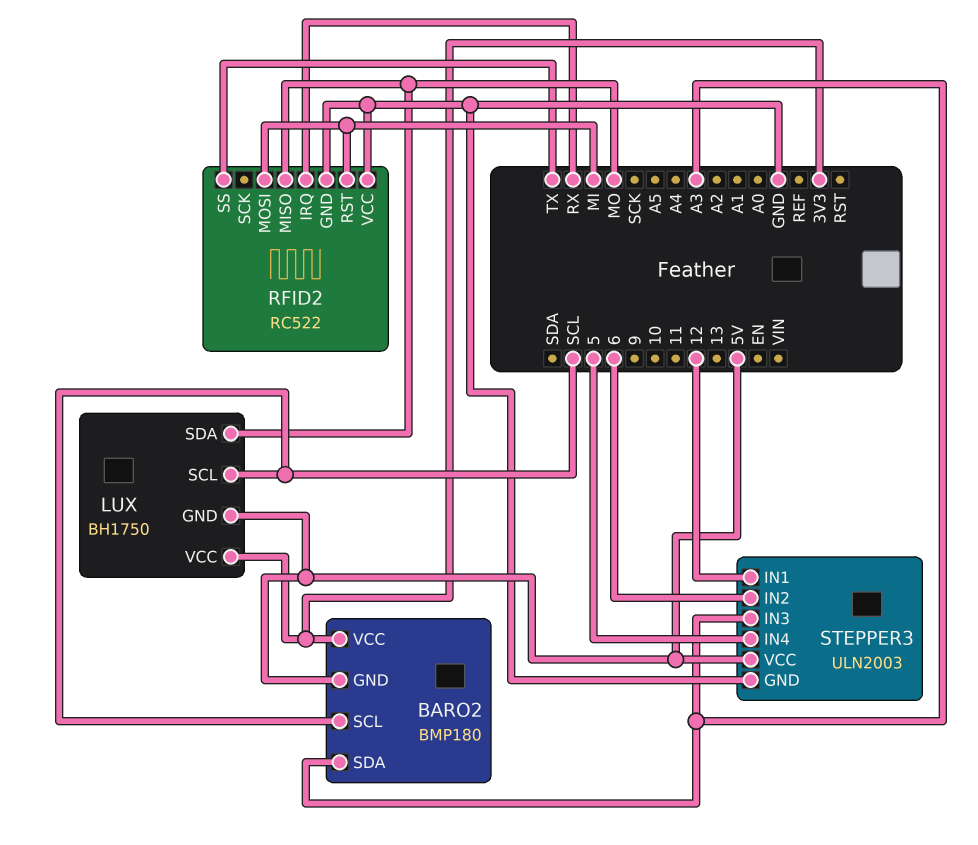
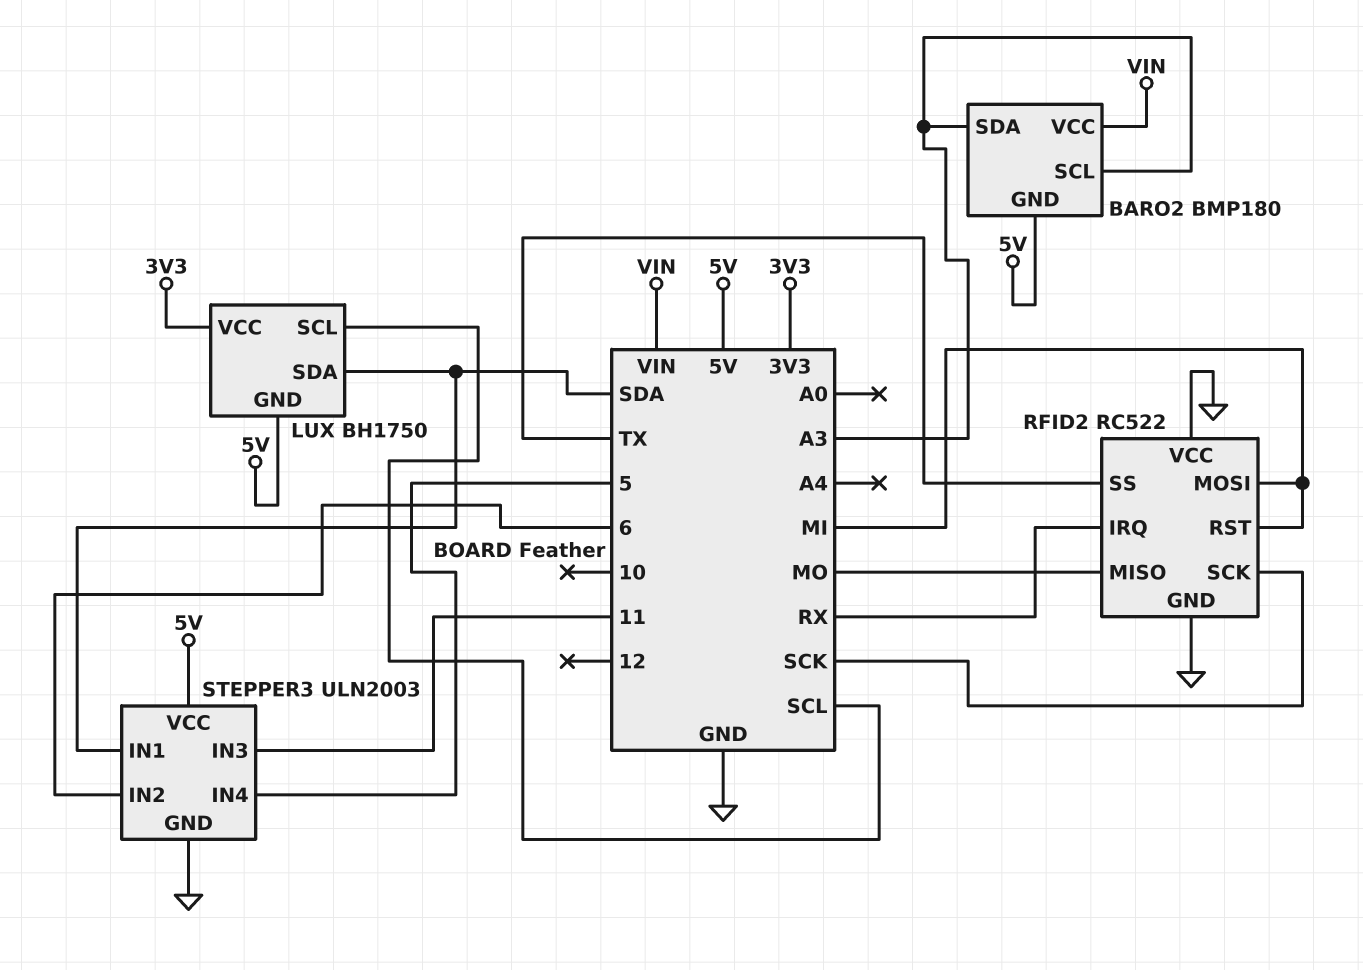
BARO2 pin SCL: SCL -> A3
BARO2 pin VCC: 3V3 -> VIN
LUX pin SDA: MO -> SDA
RFID2 pin SCK: none -> SCK
STEPPER3 pin IN1: 12 -> SDA
STEPPER3 pin IN3: A3 -> 11

